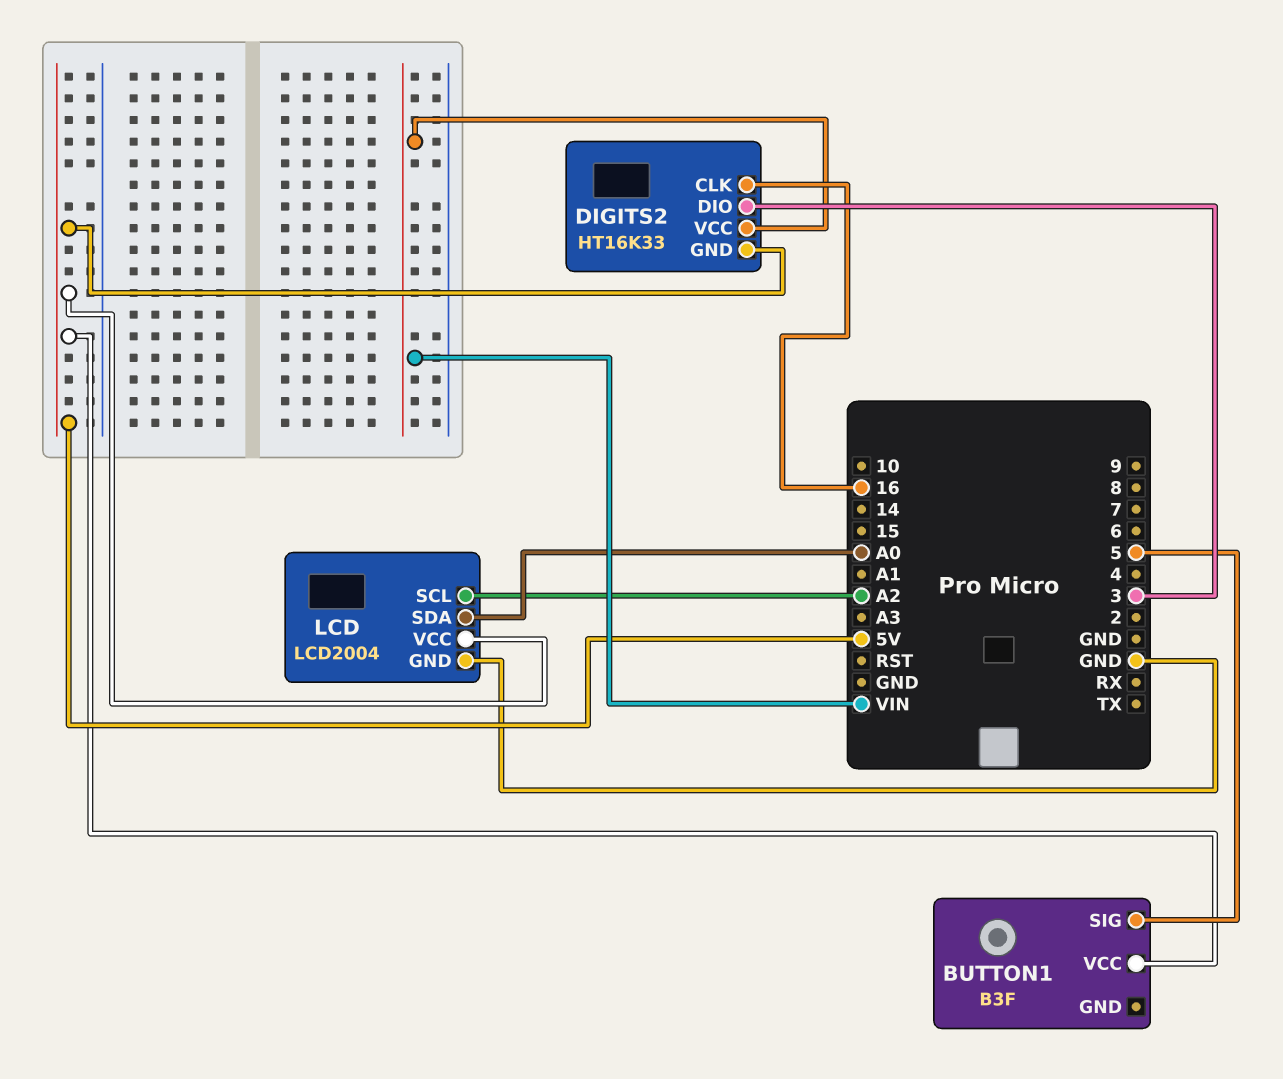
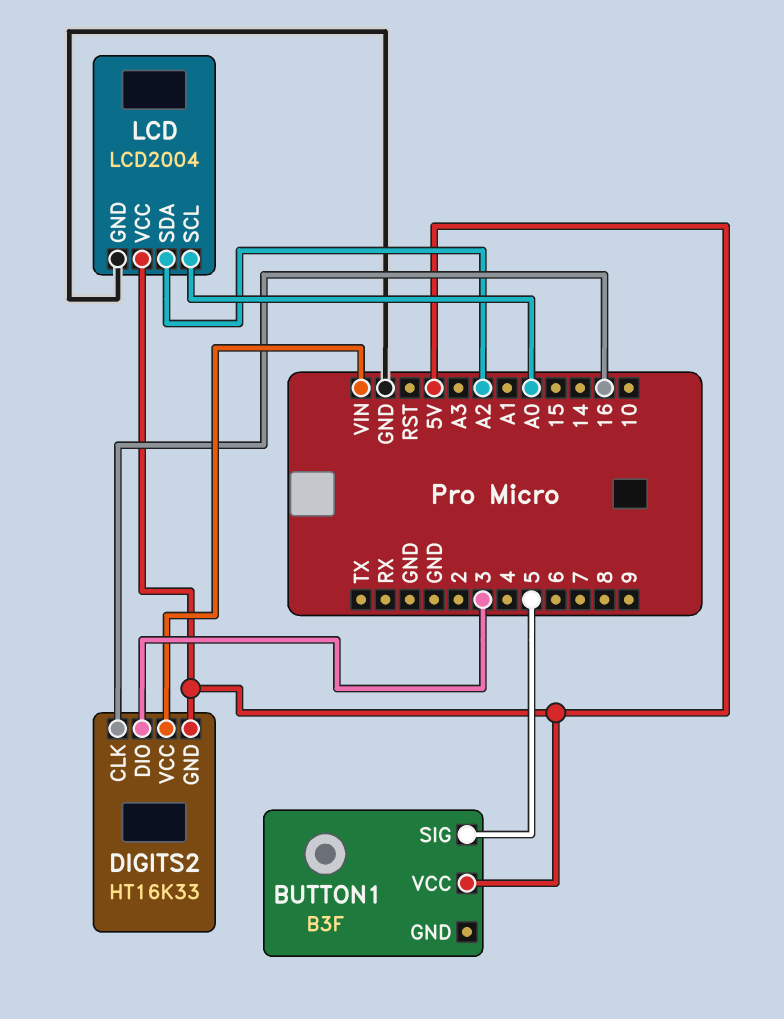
LCD pin SCL: A2 -> A0
LCD pin SDA: A0 -> A2

